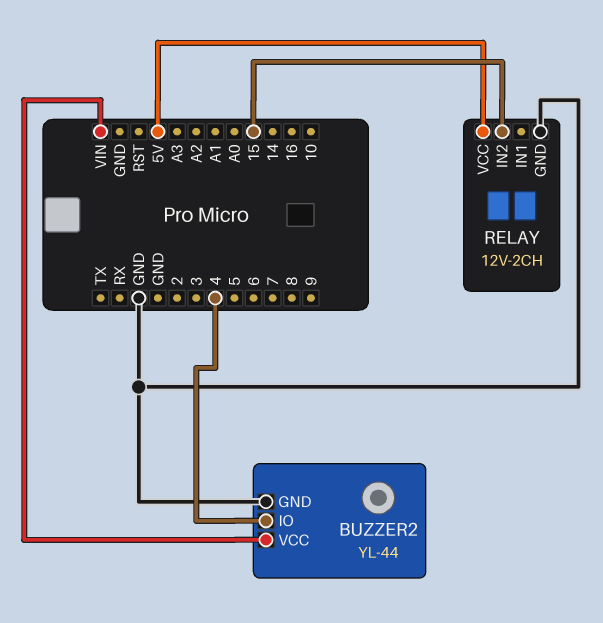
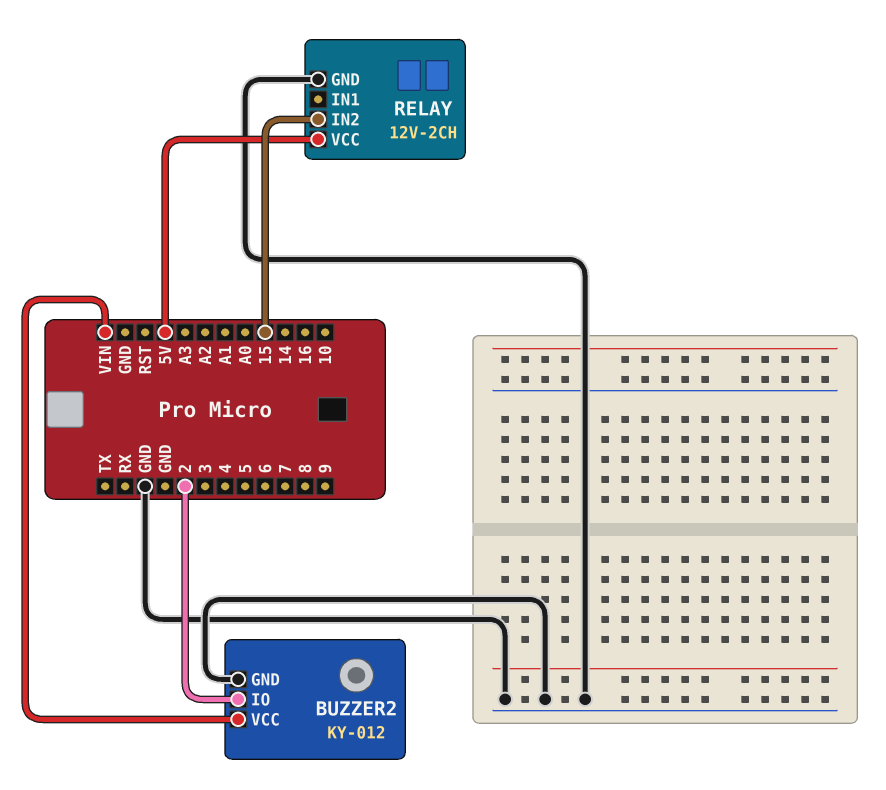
BUZZER2: YL-44 -> KY-012
BUZZER2 pin IO: 4 -> 2

